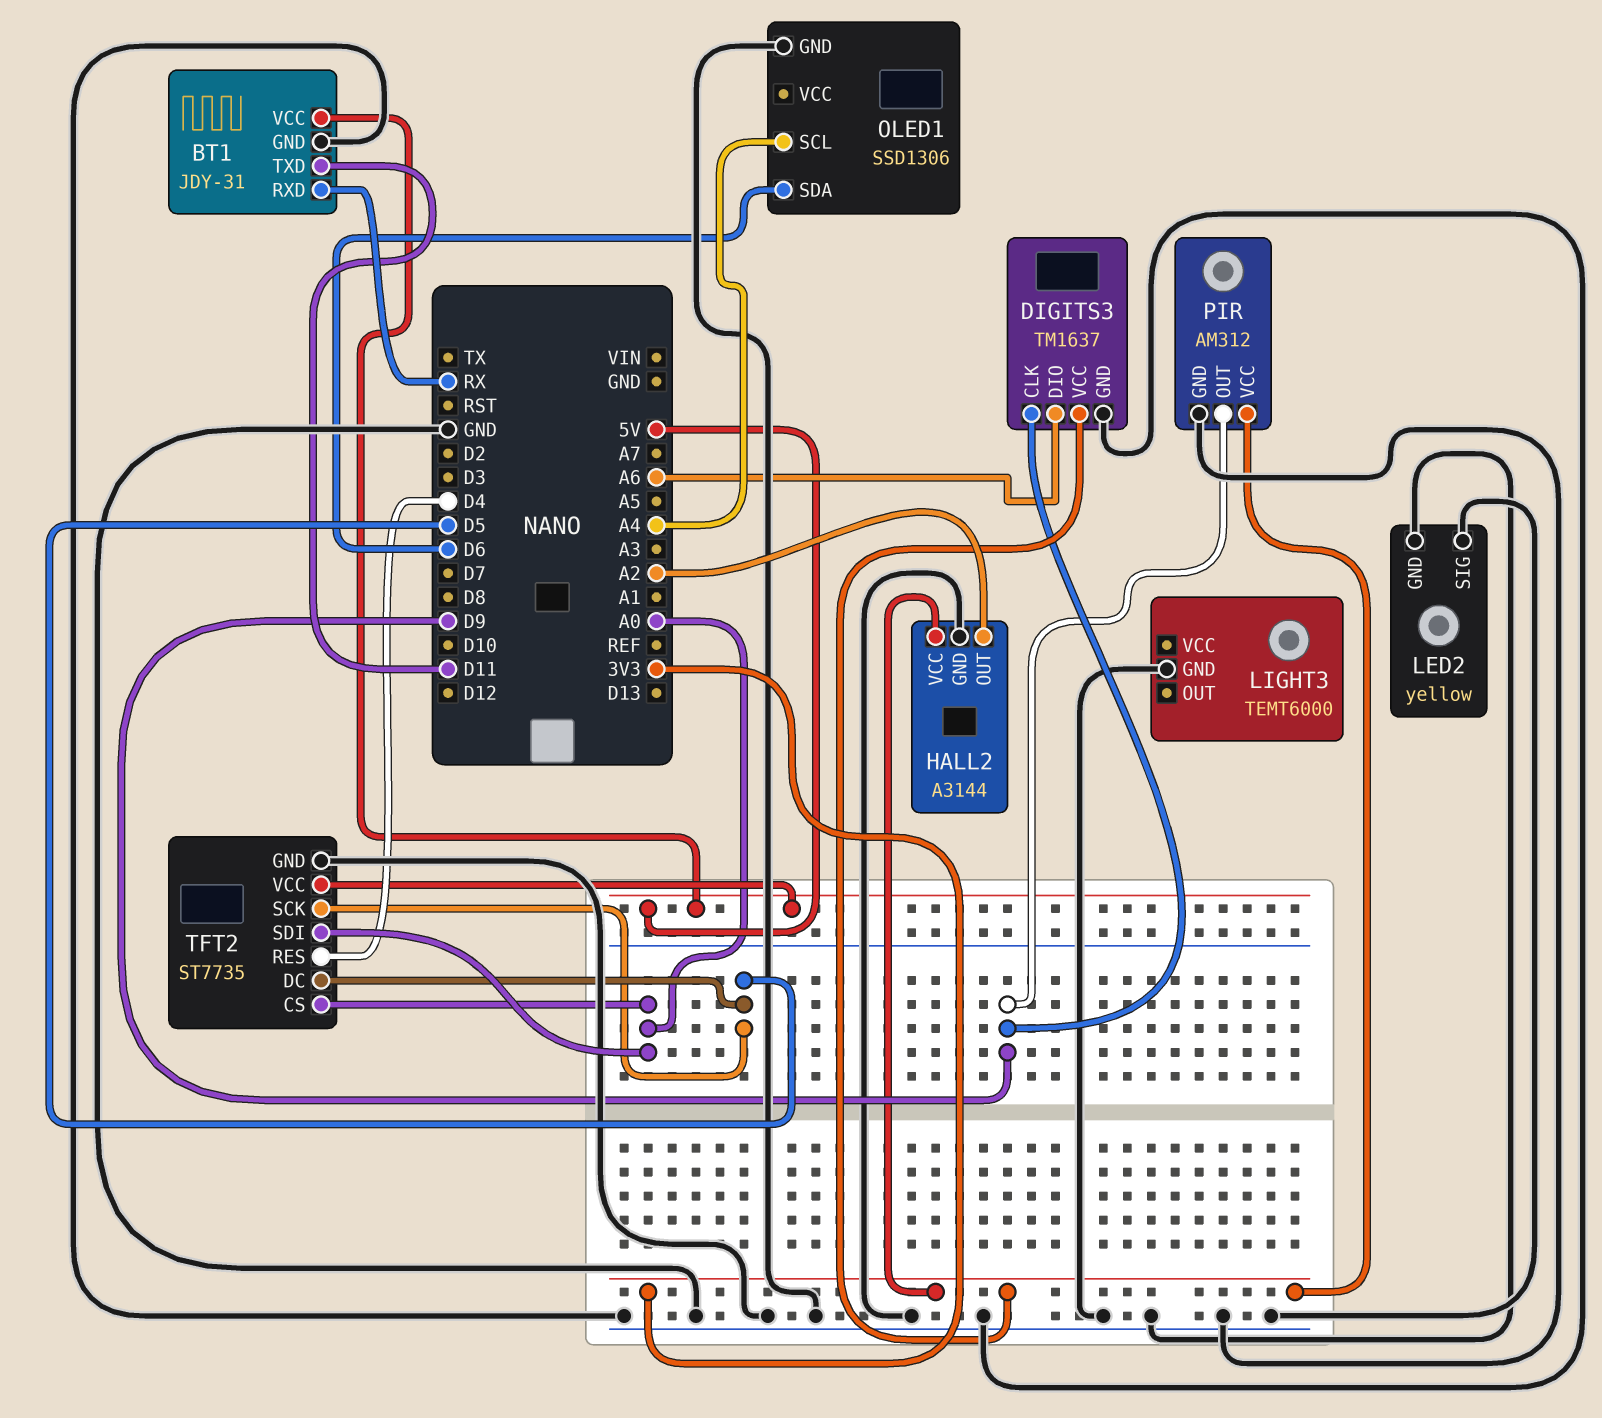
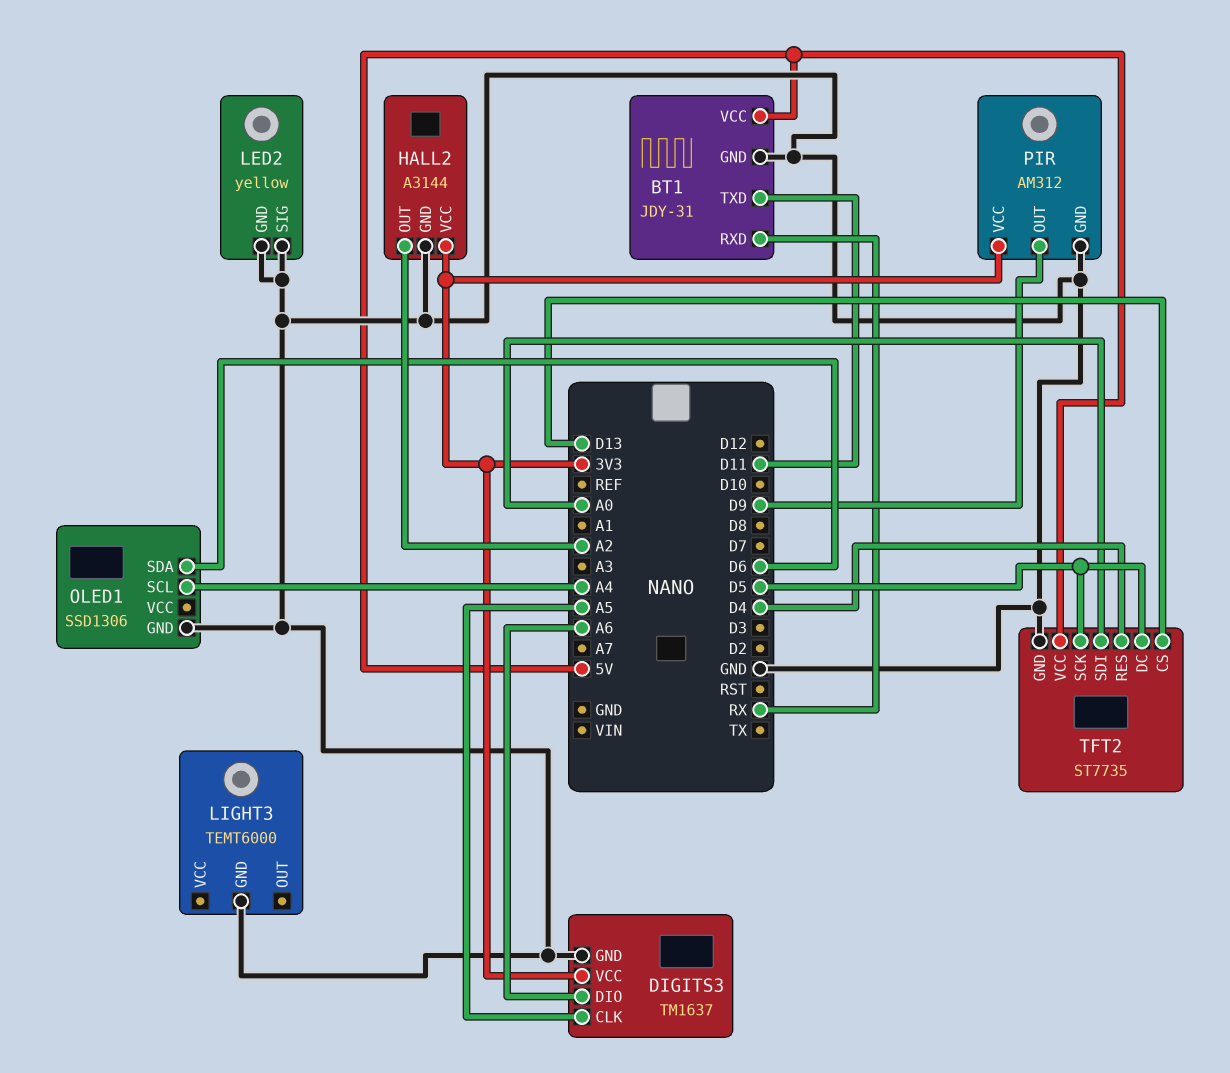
DIGITS3 pin CLK: D9 -> A5
TFT2 pin CS: A0 -> D13

